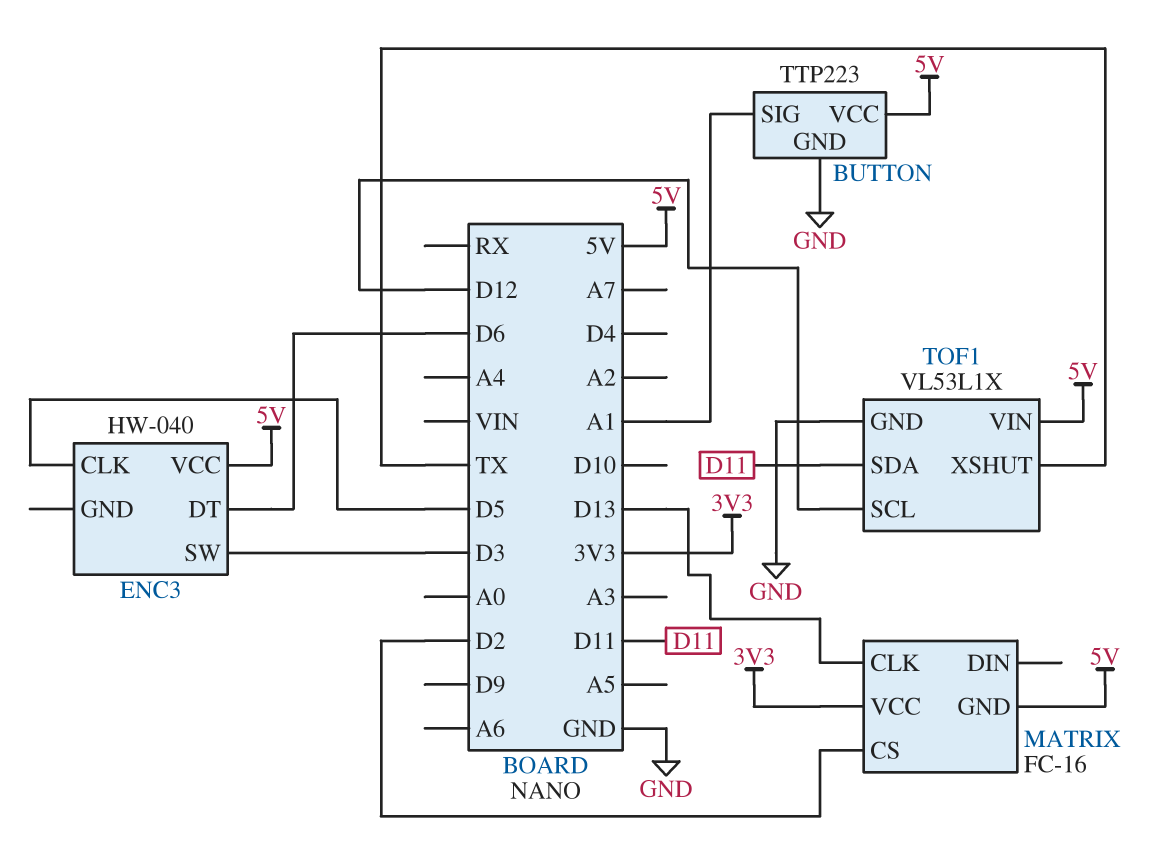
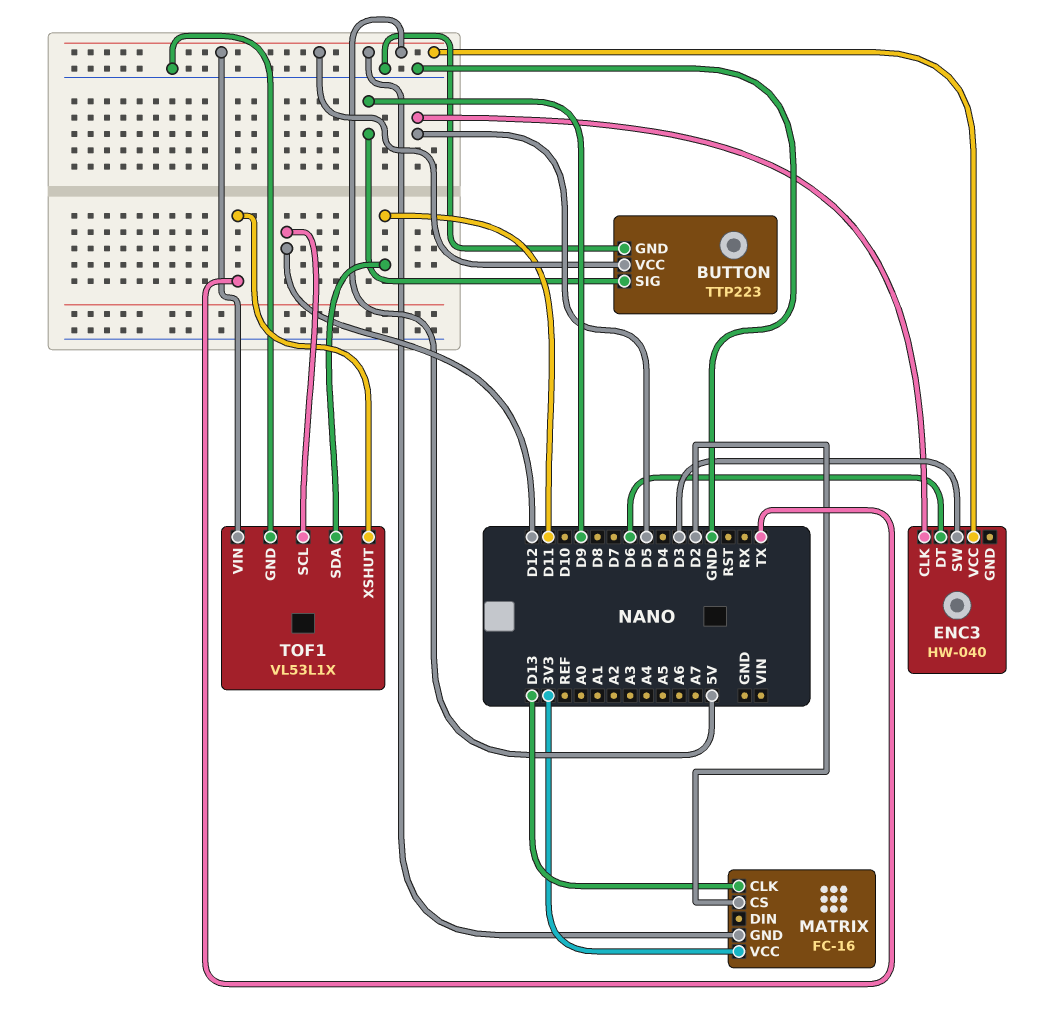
BUTTON pin SIG: A1 -> D9

